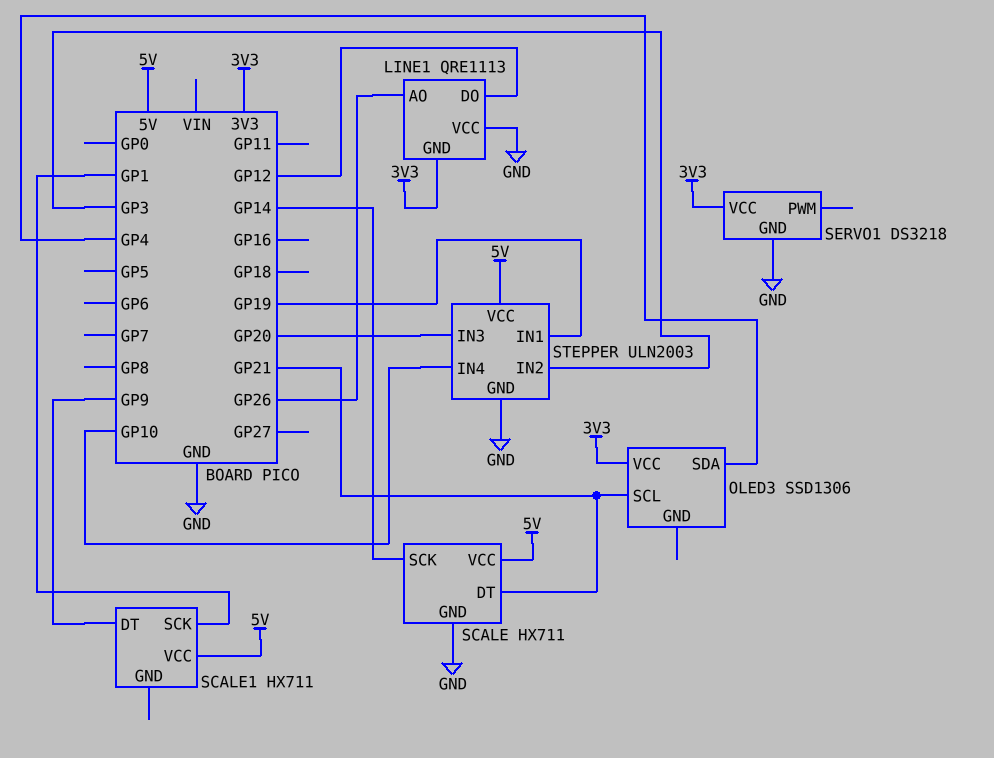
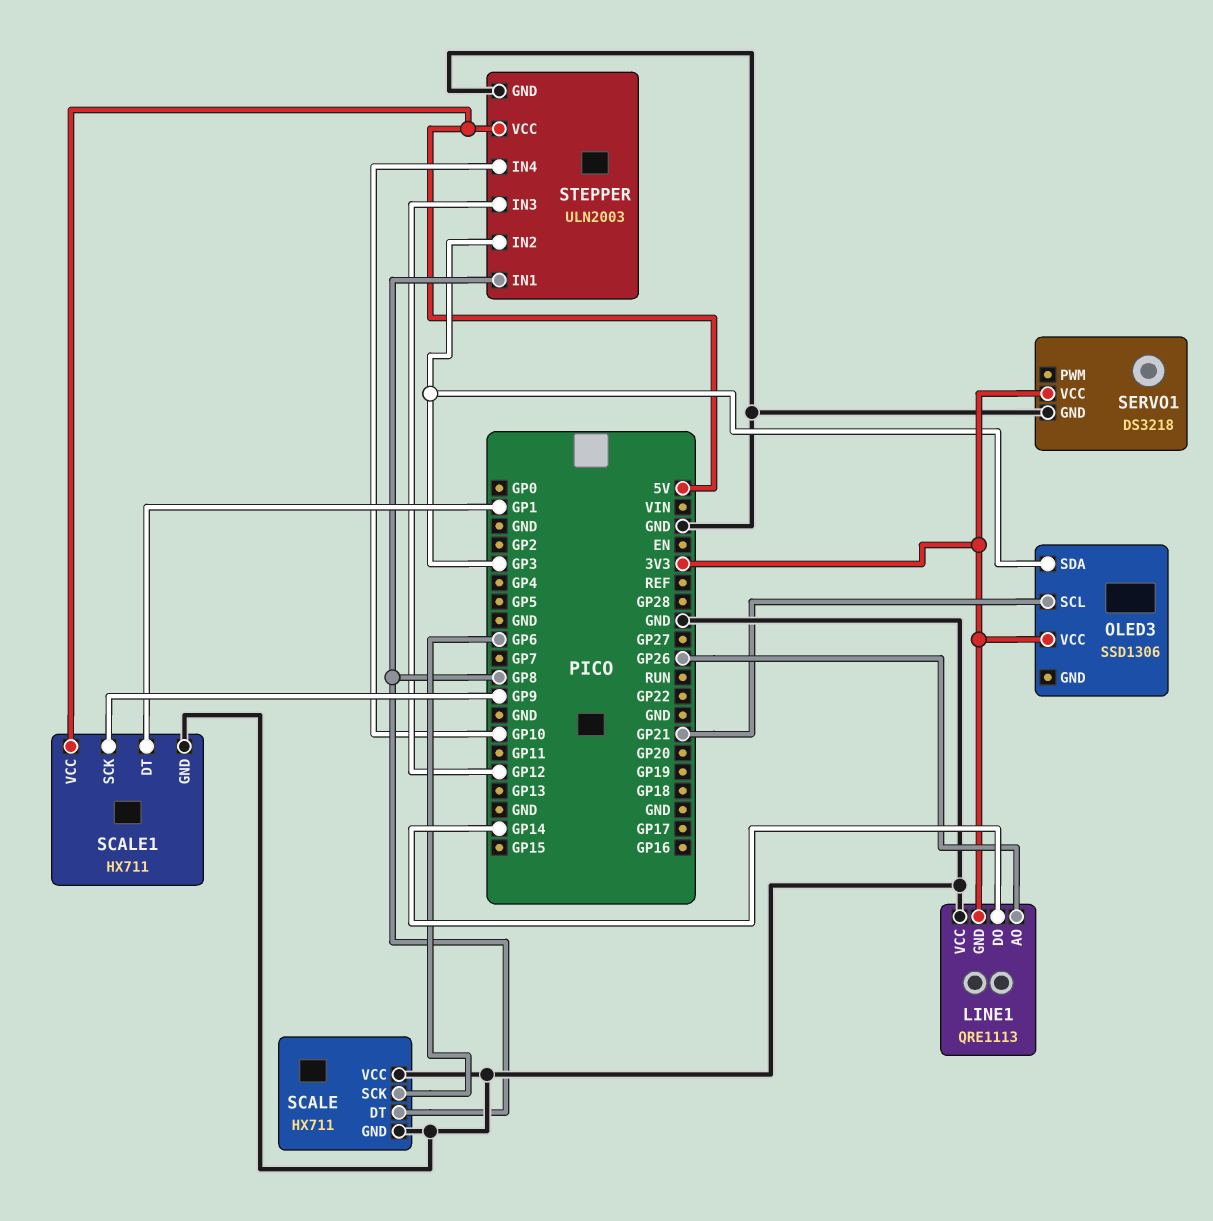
LINE1 pin DO: GP12 -> GP14
OLED3 pin SDA: GP4 -> GP3
SCALE pin DT: GP21 -> GP8
SCALE pin SCK: GP14 -> GP6
SCALE pin VCC: 5V -> GND
SCALE1 pin DT: GP9 -> GP1
SCALE1 pin GND: none -> GND
SCALE1 pin SCK: GP1 -> GP9
STEPPER pin IN1: GP19 -> GP8
STEPPER pin IN3: GP20 -> GP12

